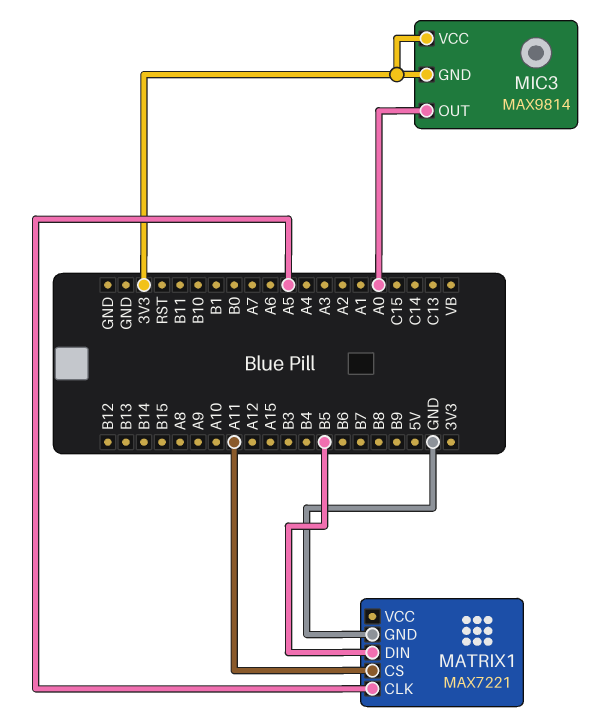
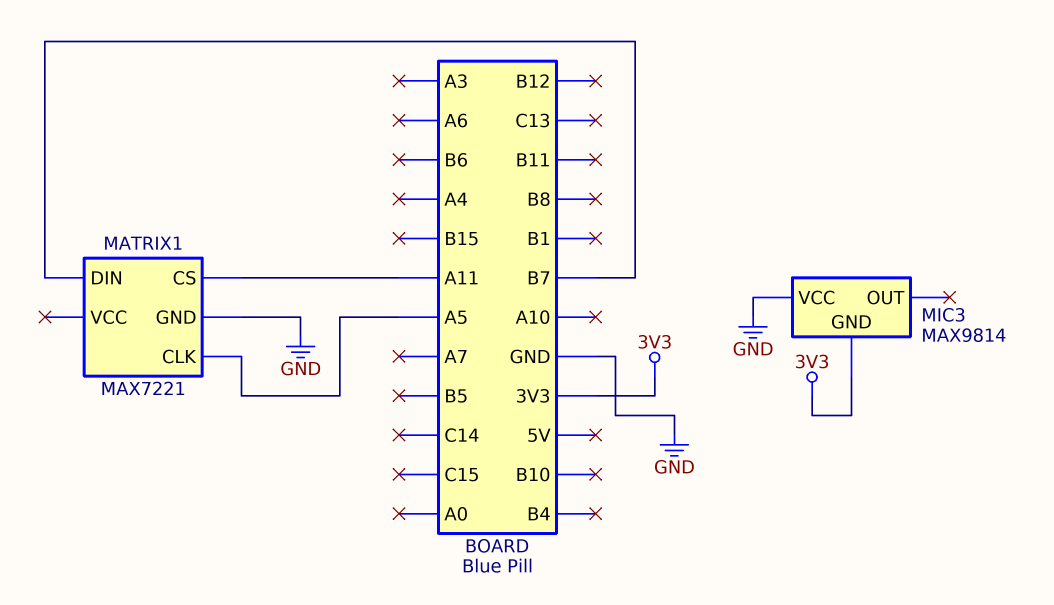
MATRIX1 pin DIN: B5 -> B7
MIC3 pin OUT: A0 -> none
MIC3 pin VCC: 3V3 -> GND

